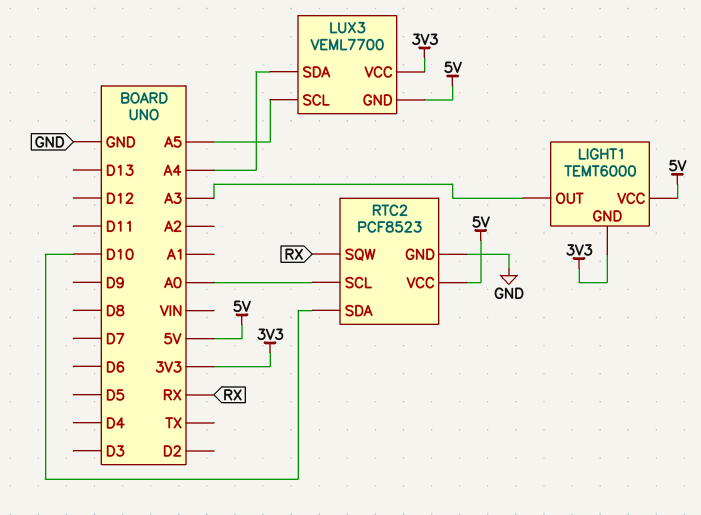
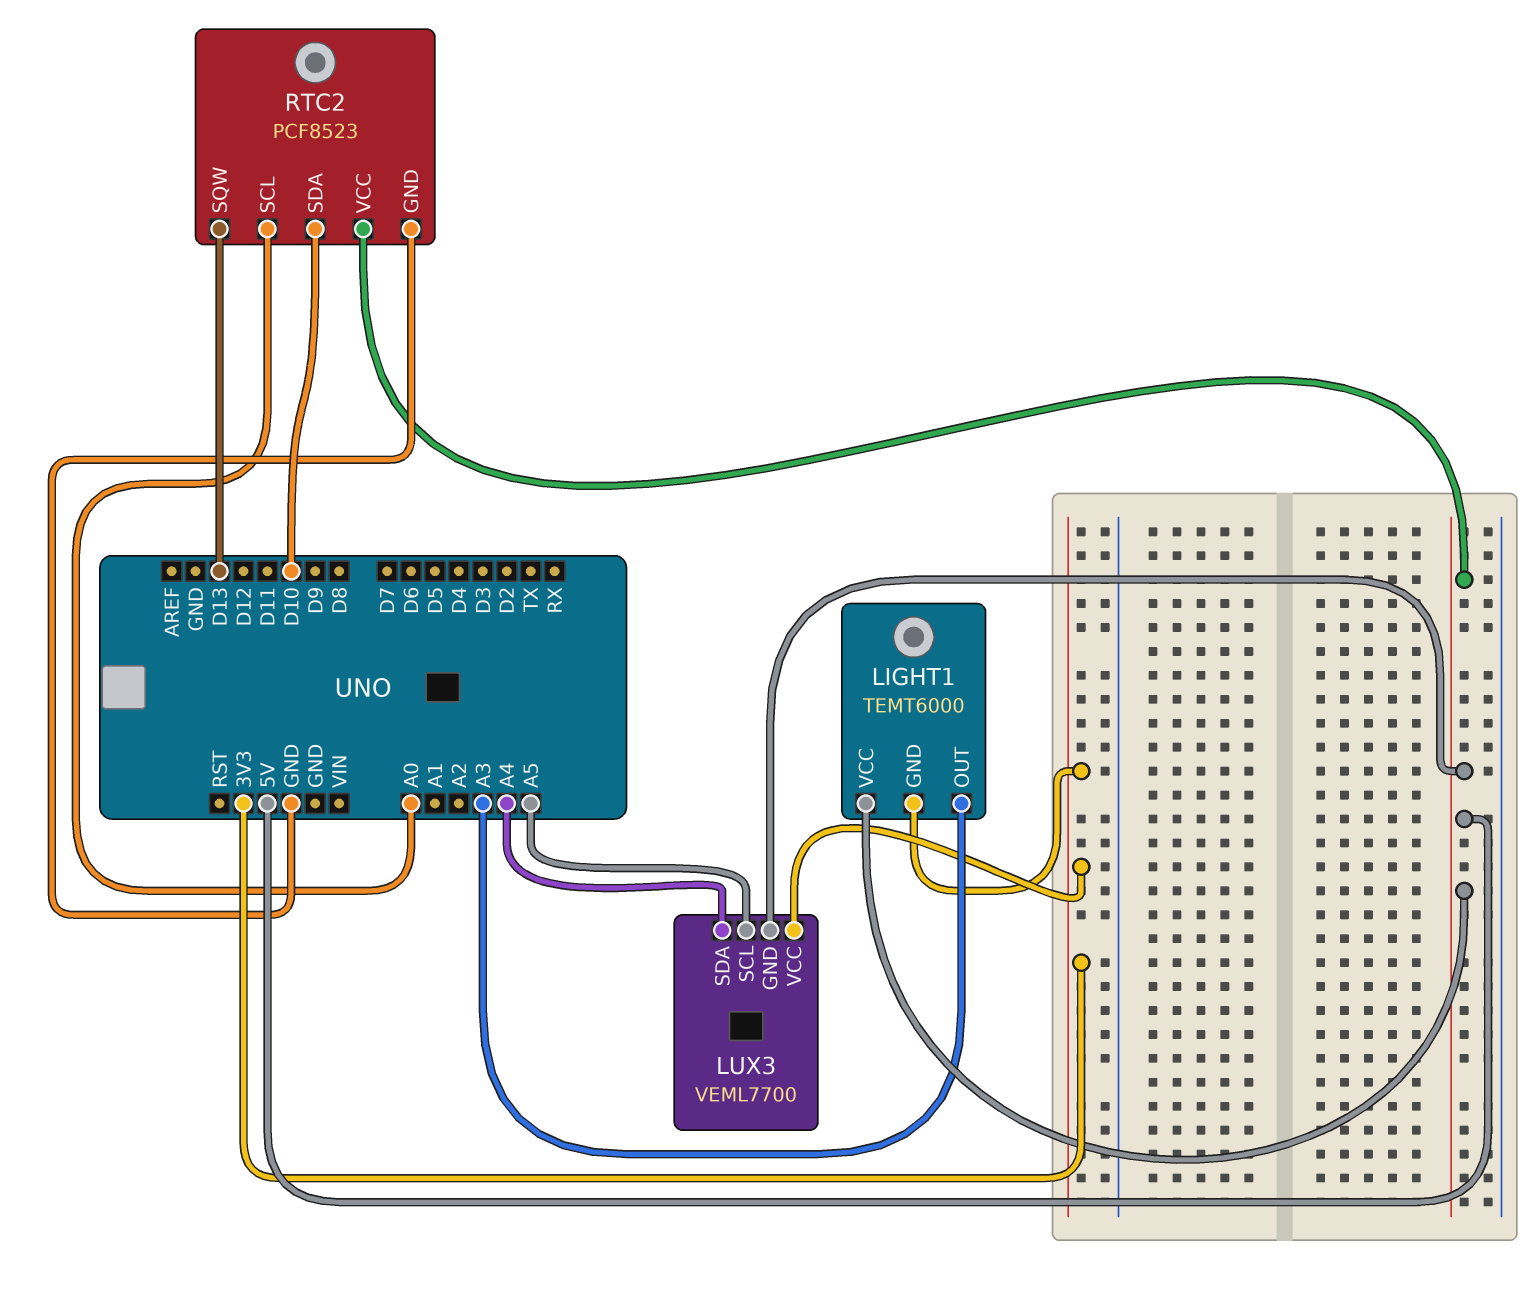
RTC2 pin SQW: RX -> D13

